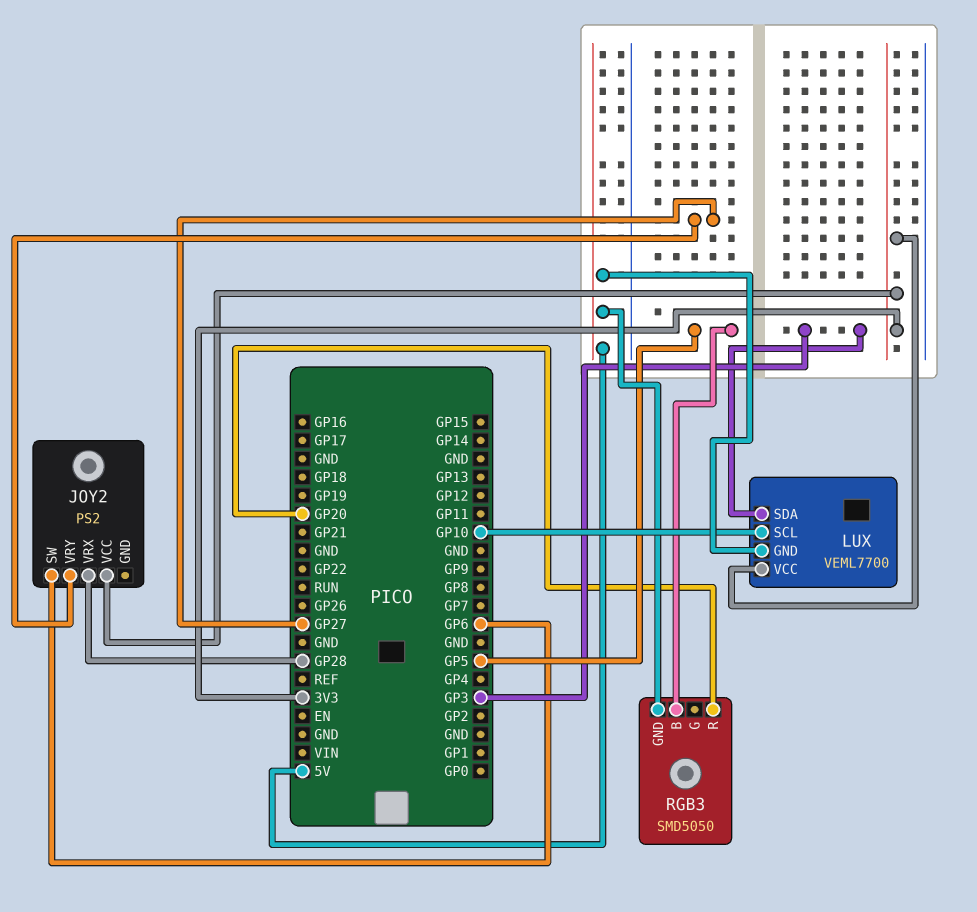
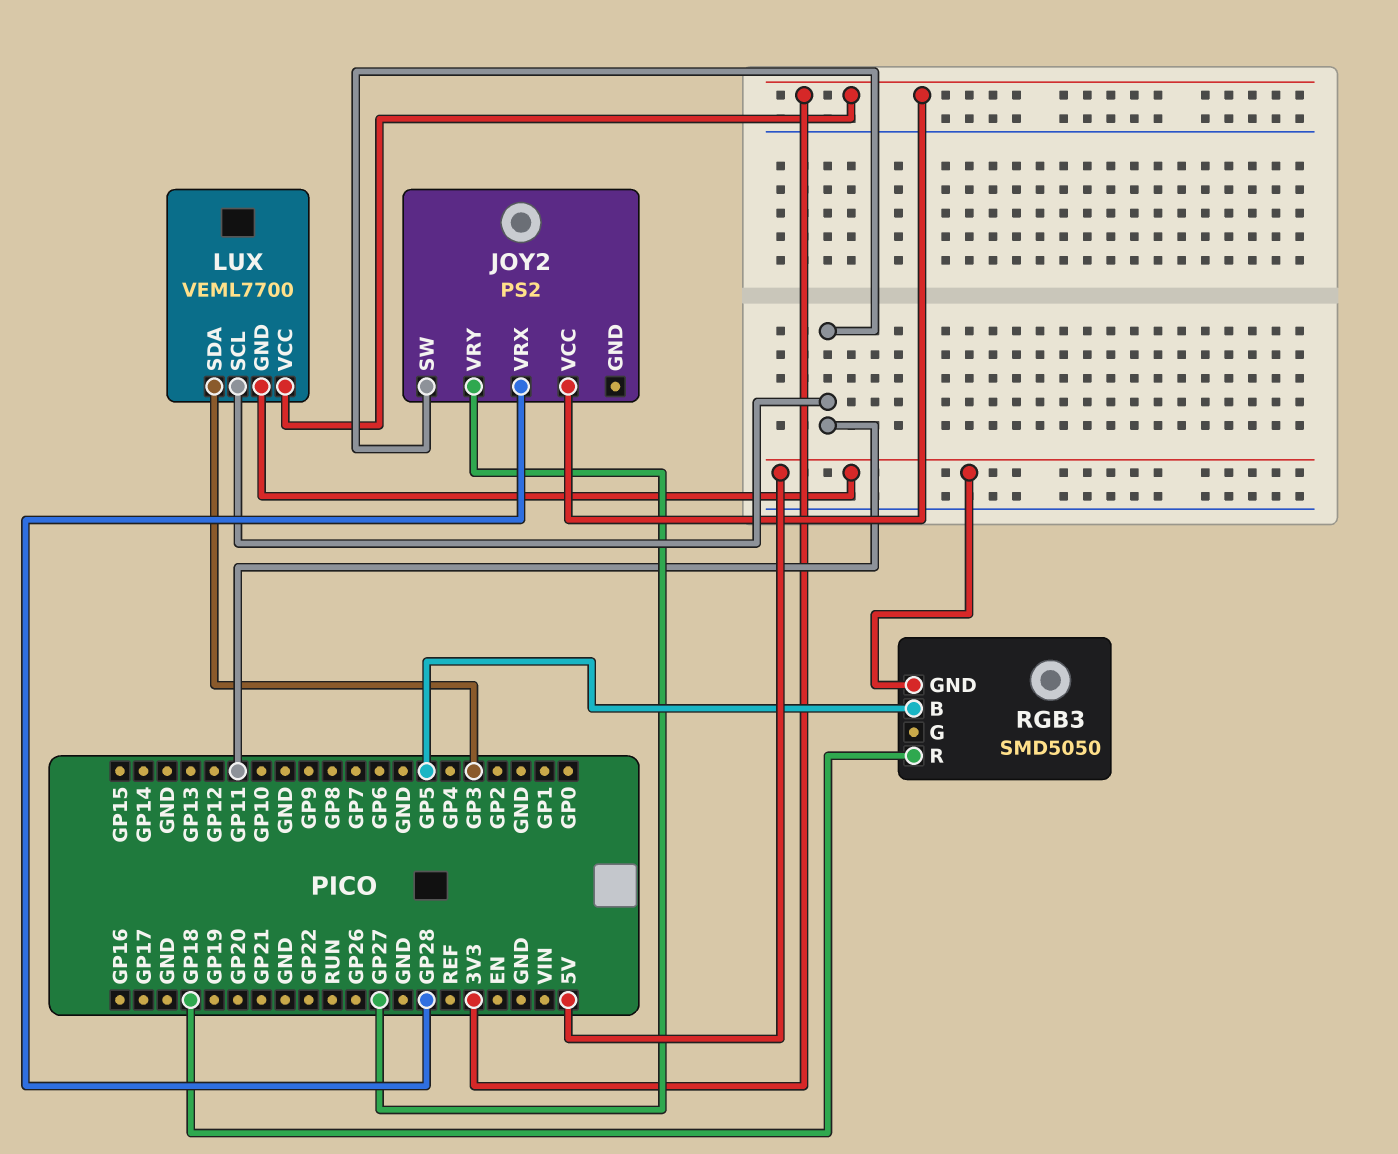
JOY2 pin SW: GP6 -> GP11
LUX pin SCL: GP10 -> GP11
RGB3 pin R: GP20 -> GP18

